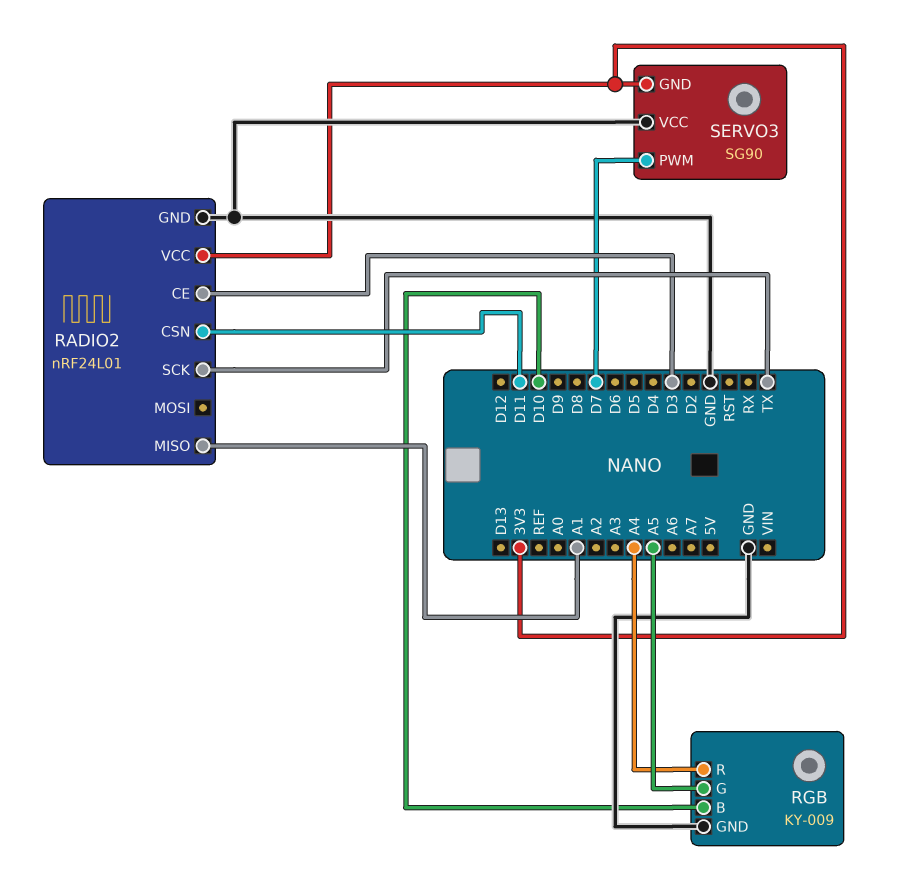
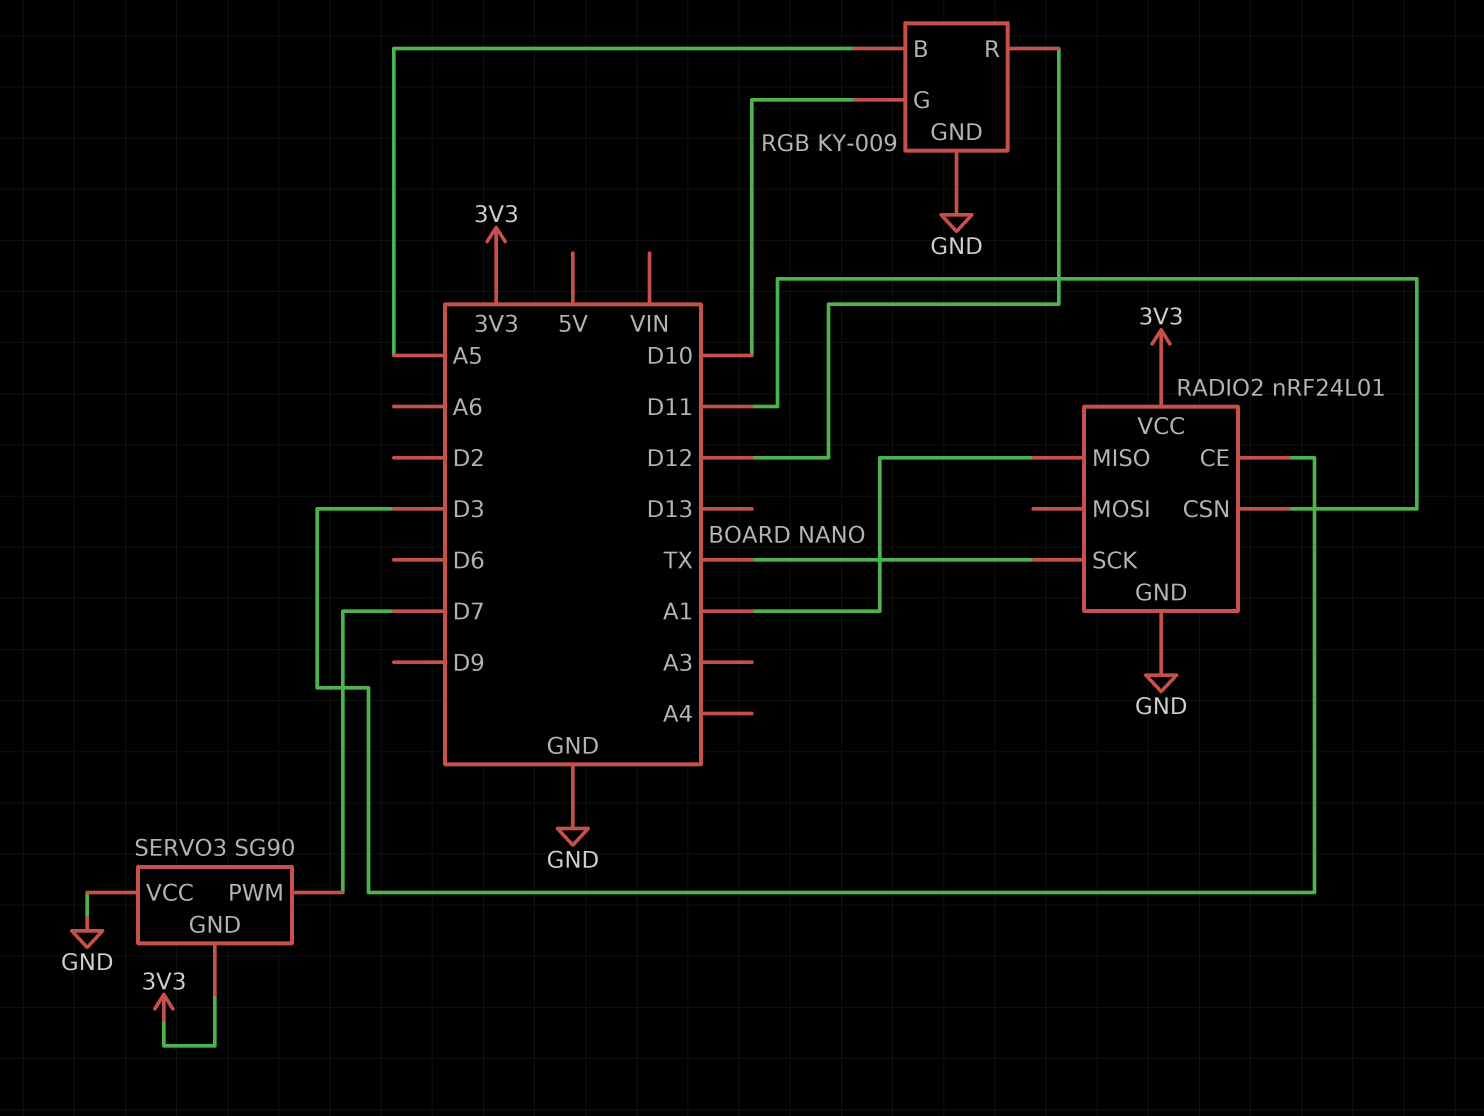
RGB pin B: D10 -> A5
RGB pin G: A5 -> D10
RGB pin R: A4 -> D12

